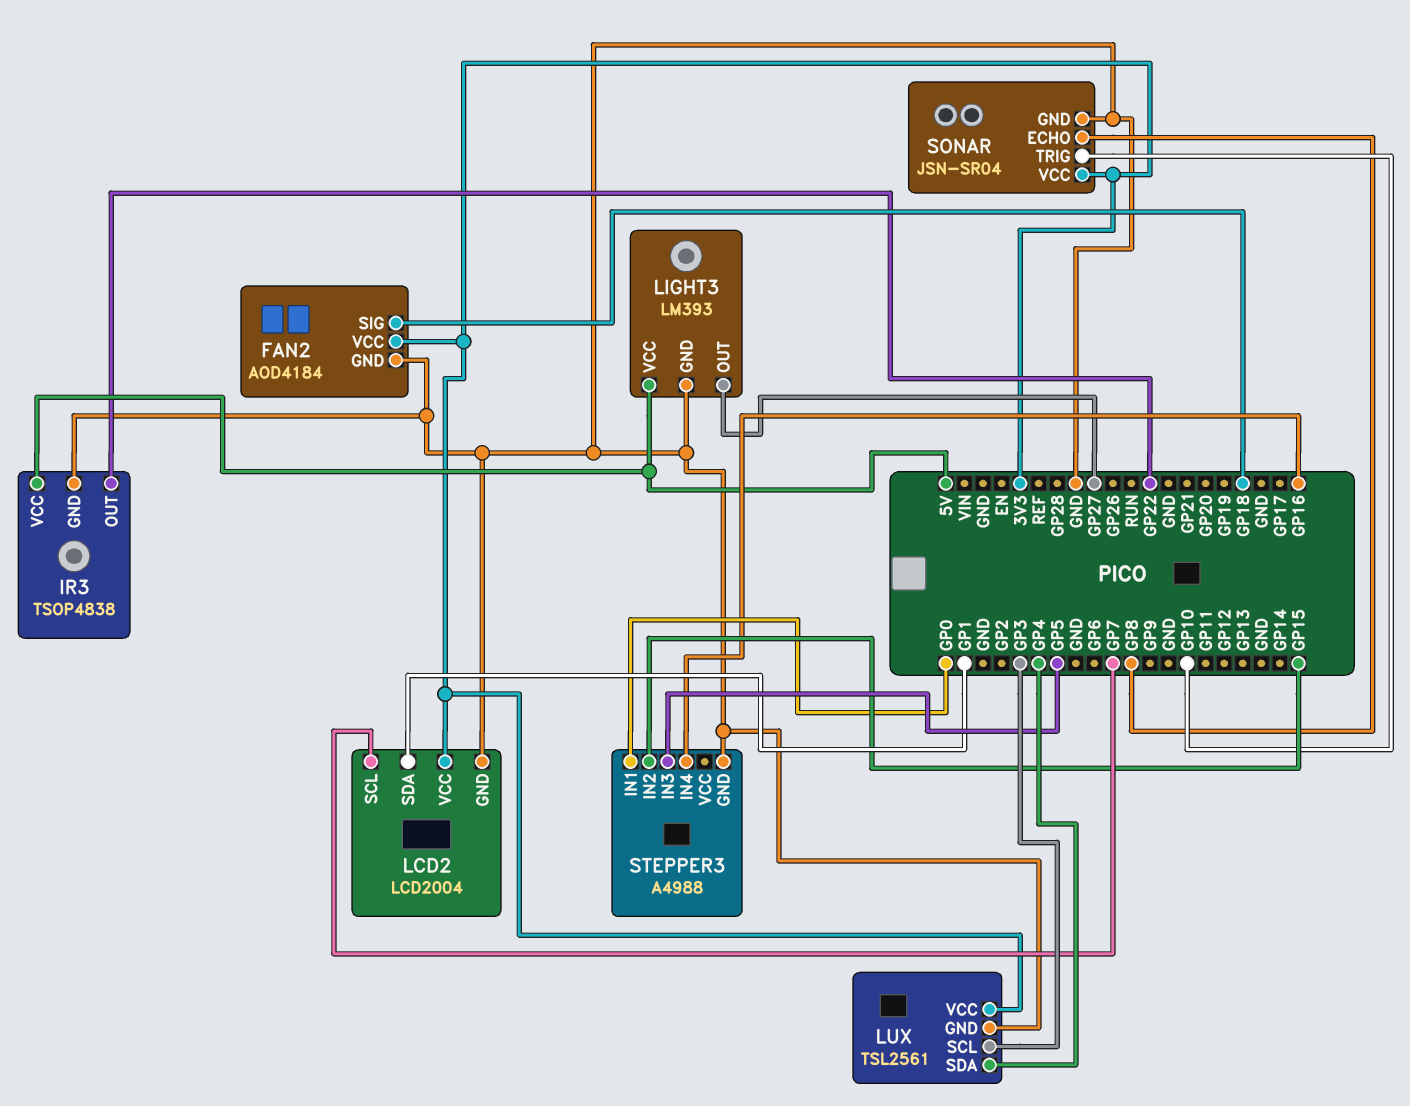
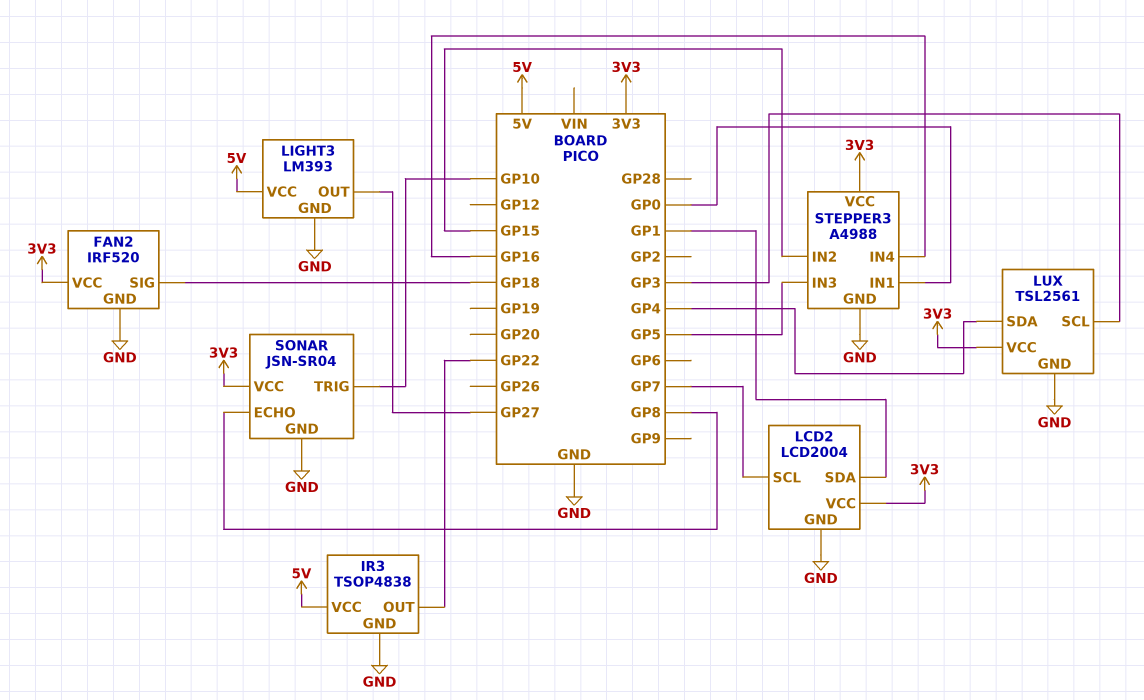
FAN2: AOD4184 -> IRF520
STEPPER3 pin VCC: none -> 3V3

